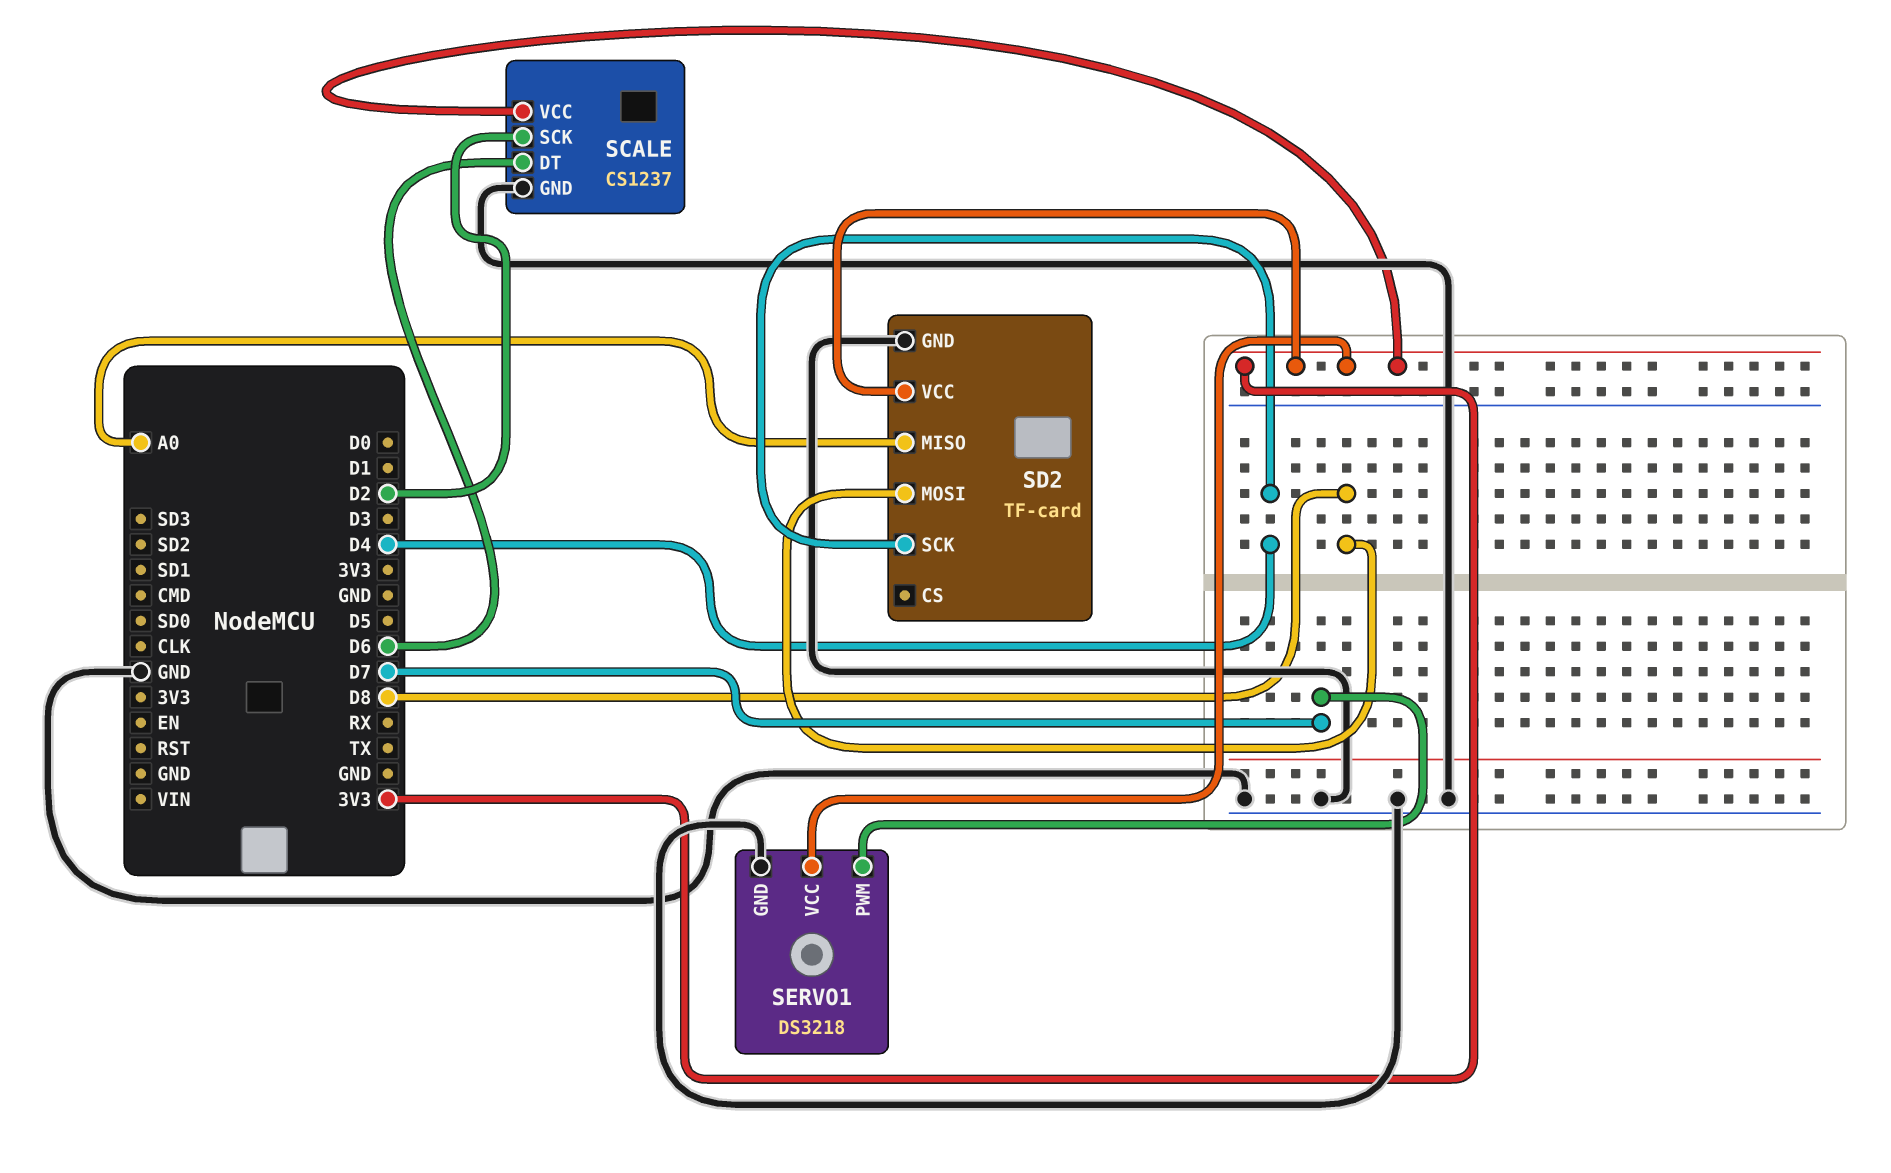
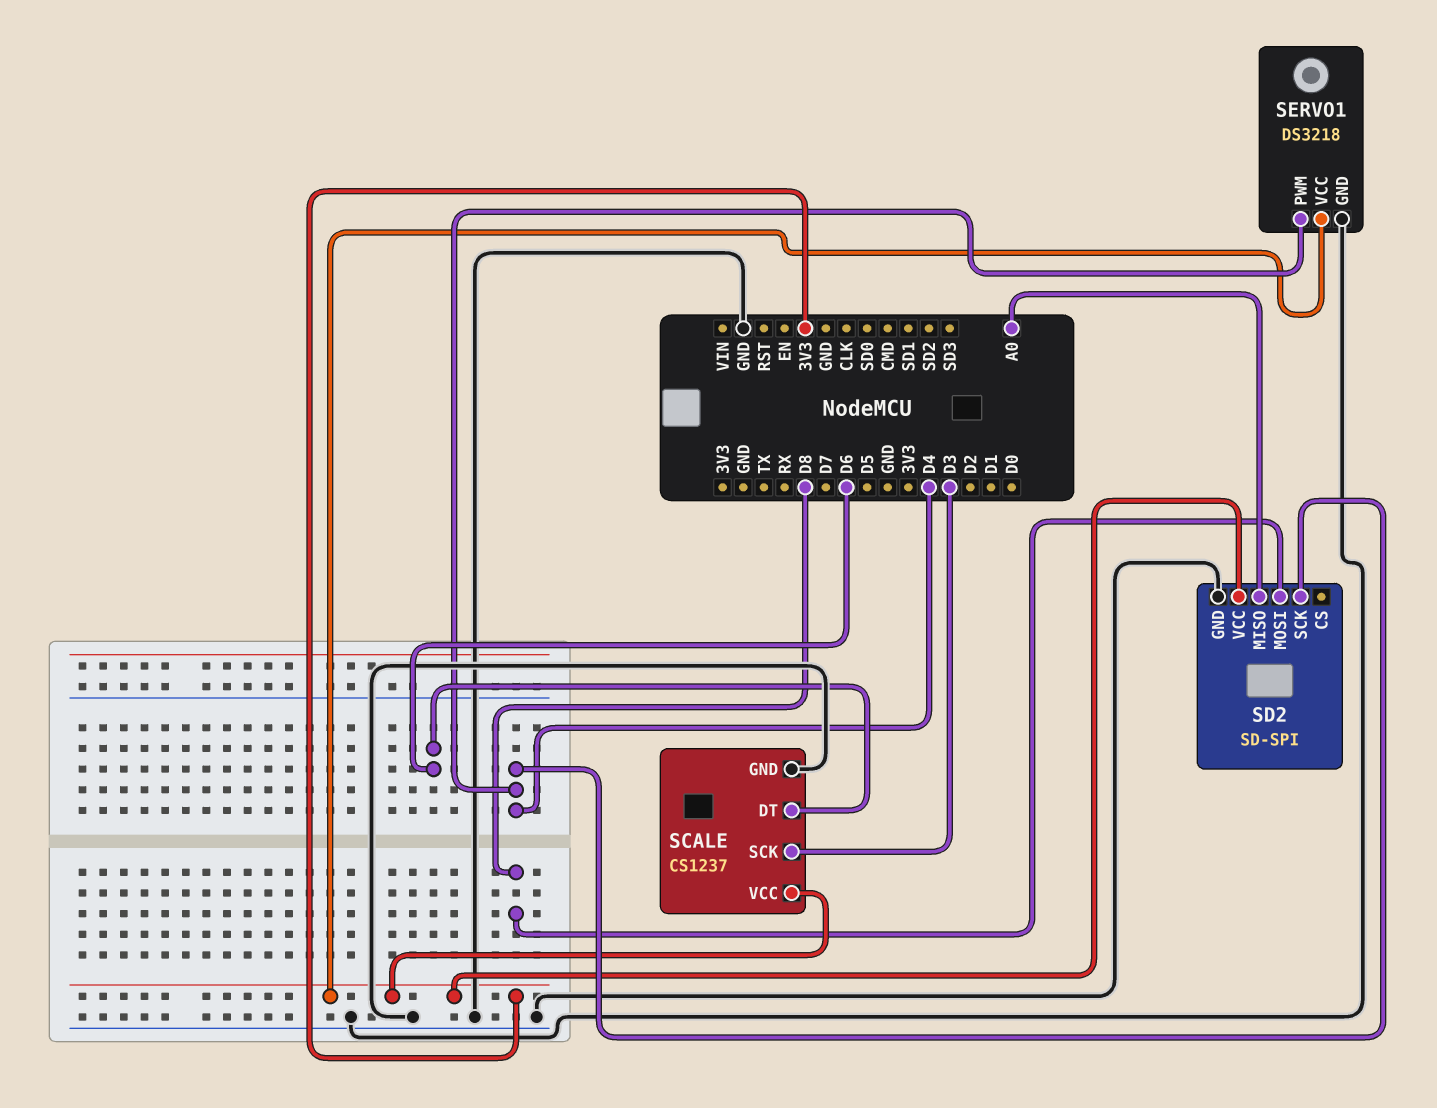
SCALE pin SCK: D2 -> D3
SD2: TF-card -> SD-SPI
SERVO1 pin PWM: D7 -> D4

